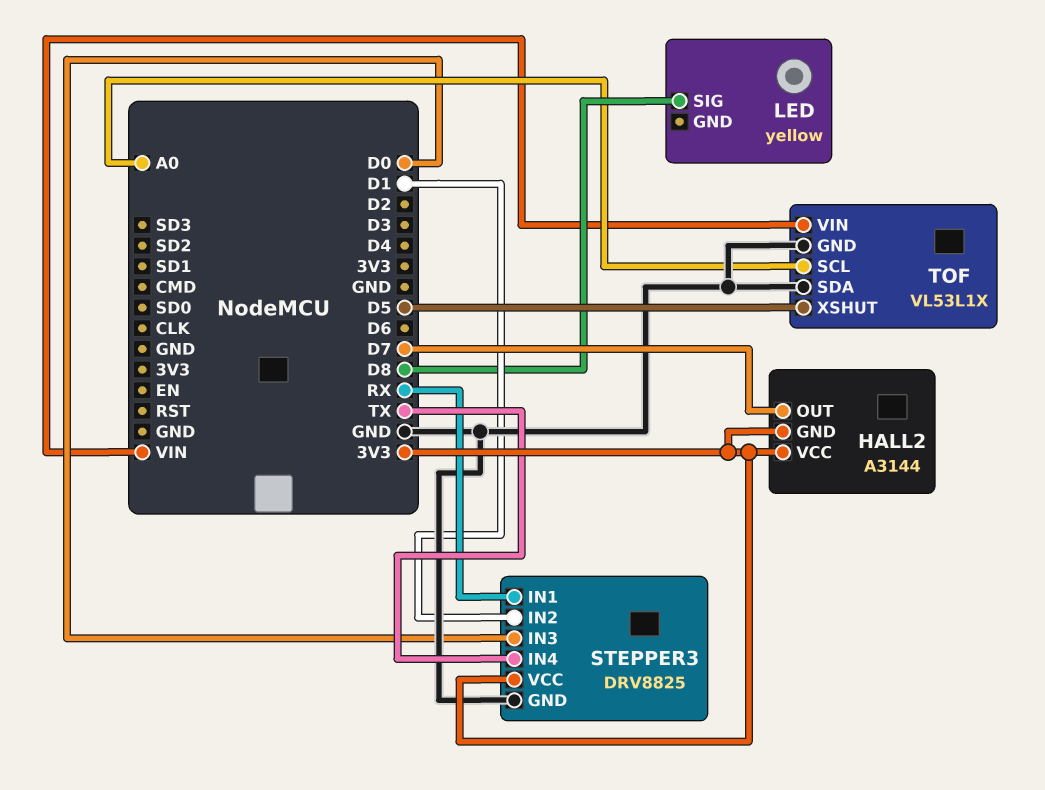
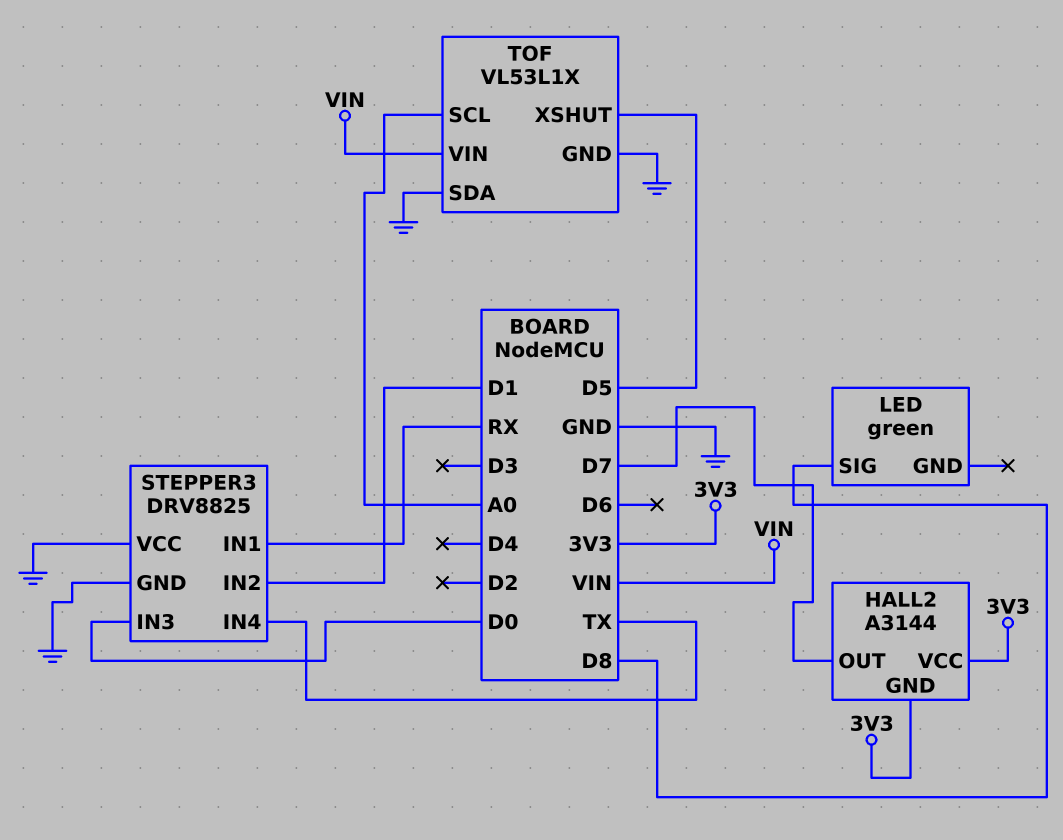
LED: yellow -> green
STEPPER3 pin VCC: 3V3 -> GND

